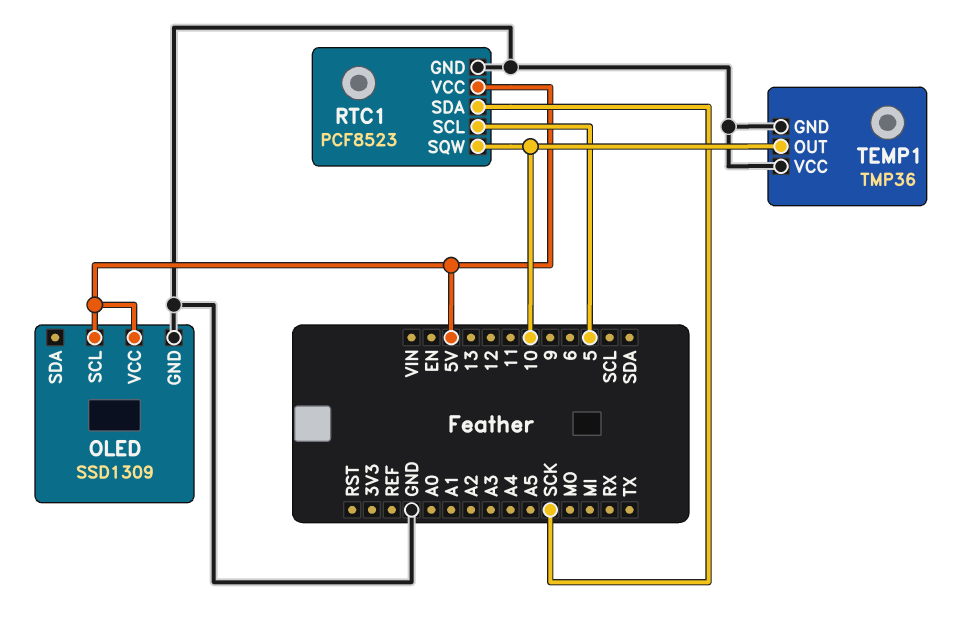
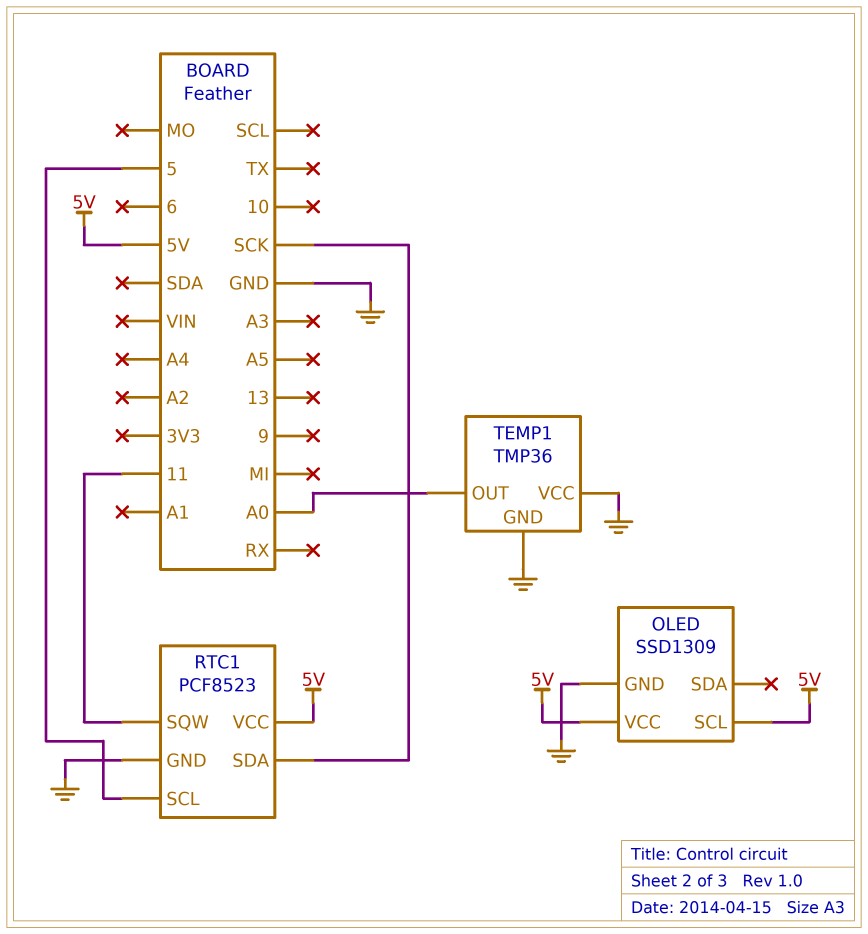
RTC1 pin SQW: 10 -> 11
TEMP1 pin OUT: 10 -> A0

